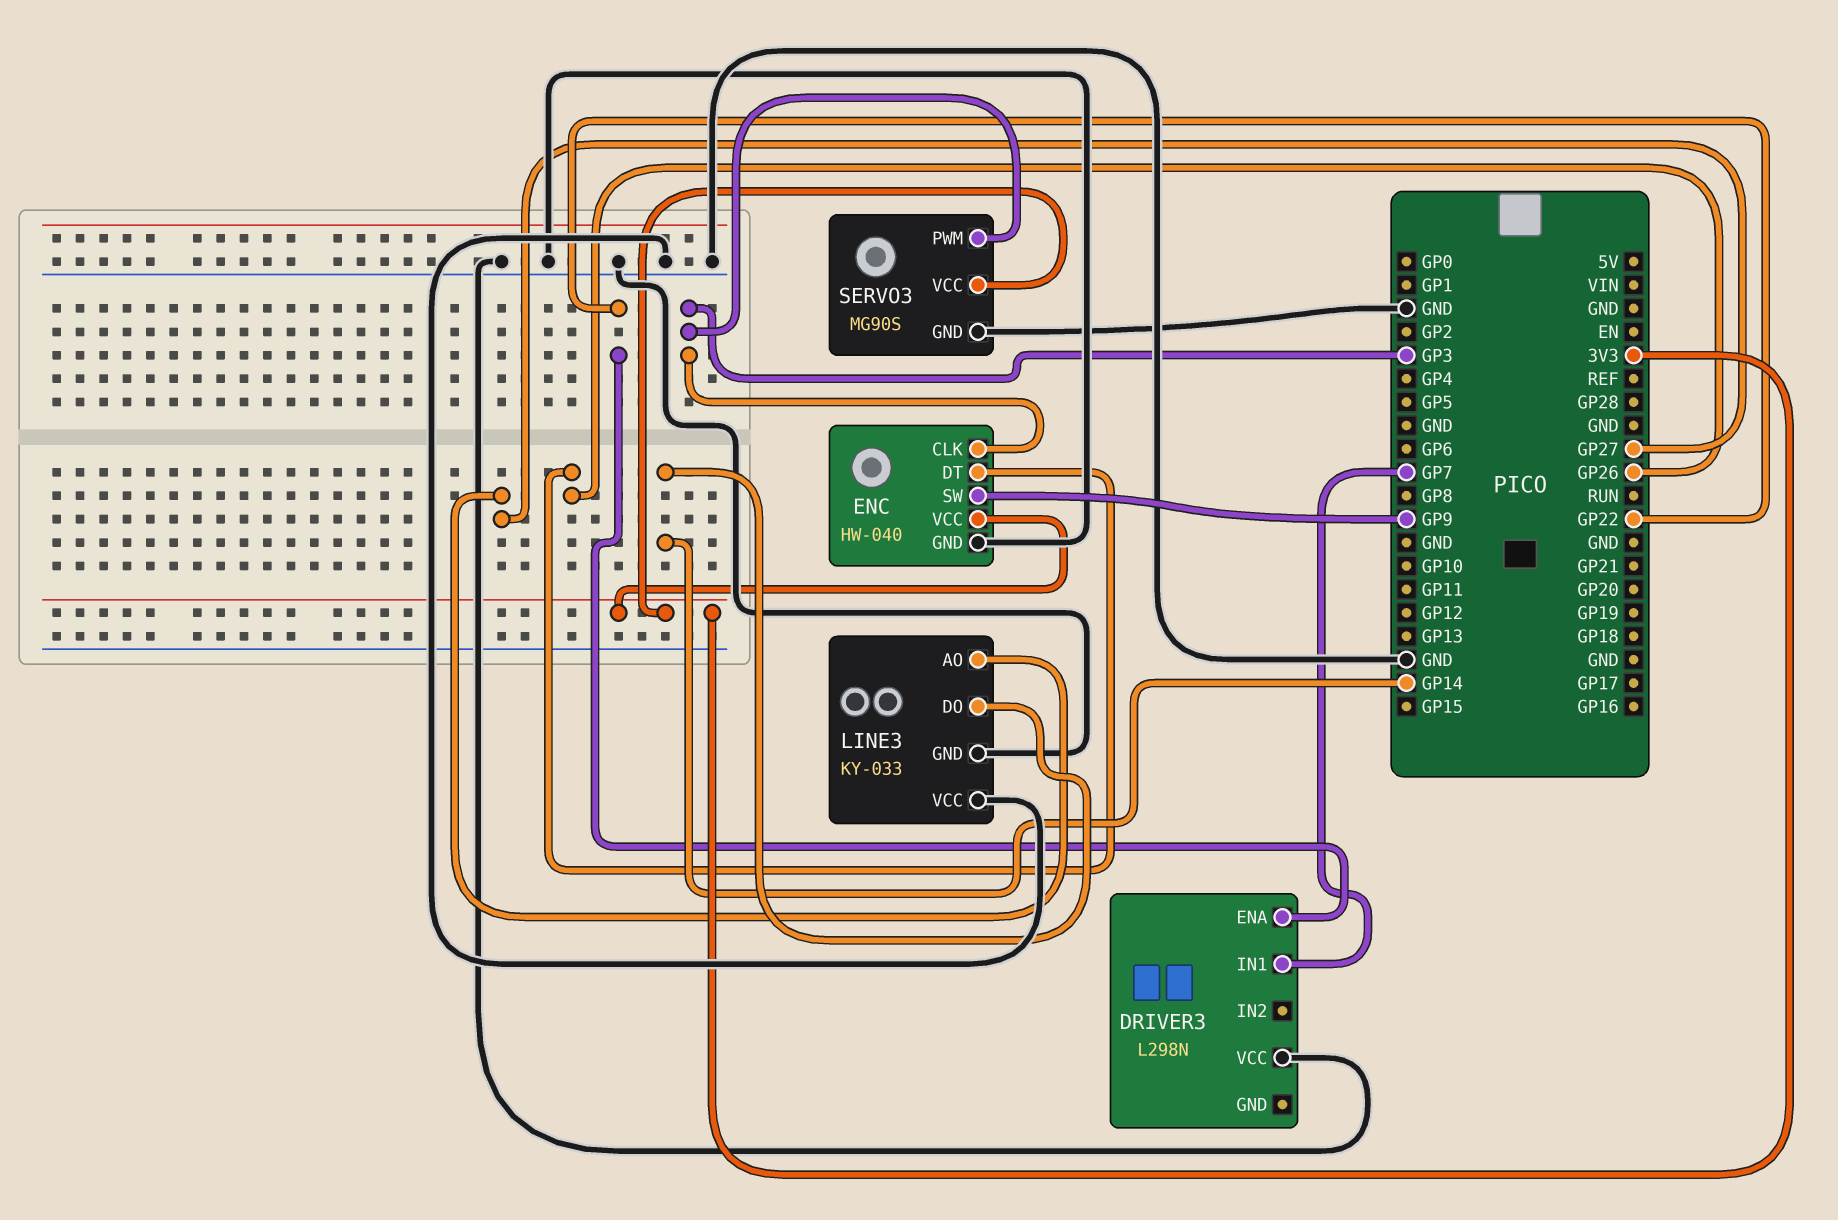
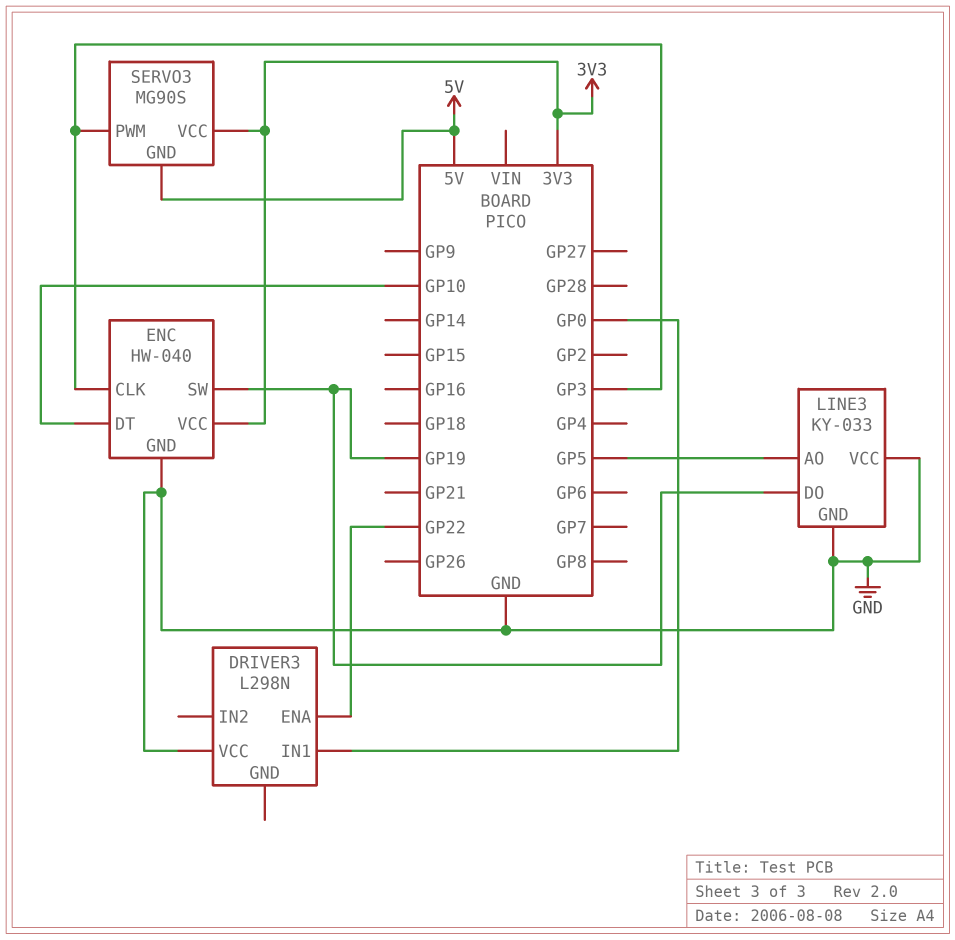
DRIVER3 pin IN1: GP7 -> GP0
ENC pin DT: GP26 -> GP10
ENC pin SW: GP9 -> GP19
LINE3 pin AO: GP27 -> GP5
LINE3 pin DO: GP14 -> GP19
SERVO3 pin GND: GND -> 5V

